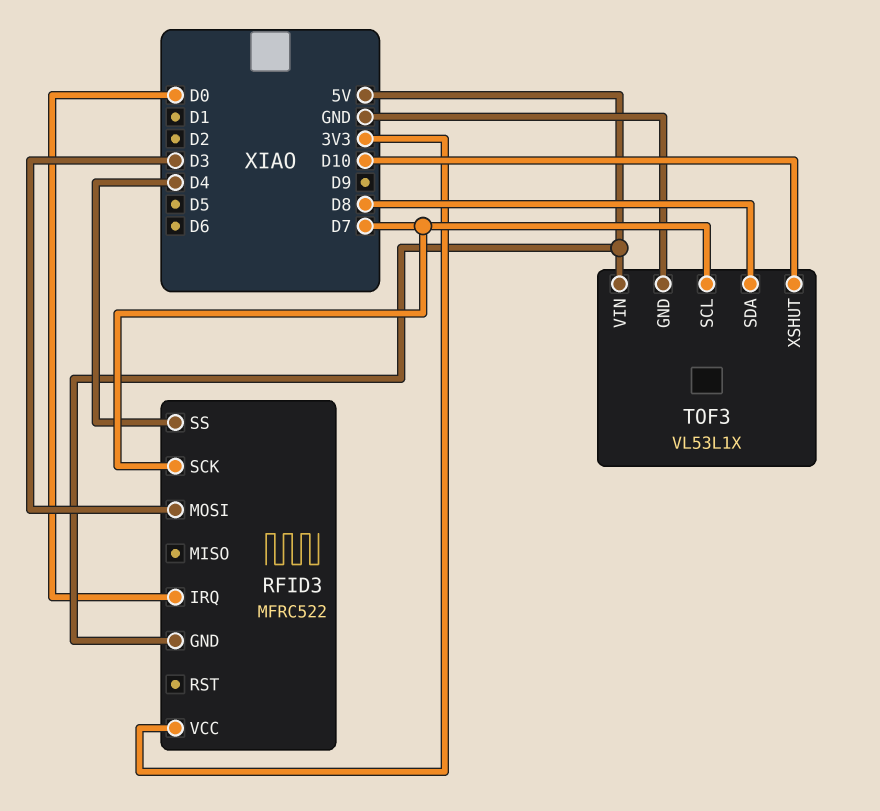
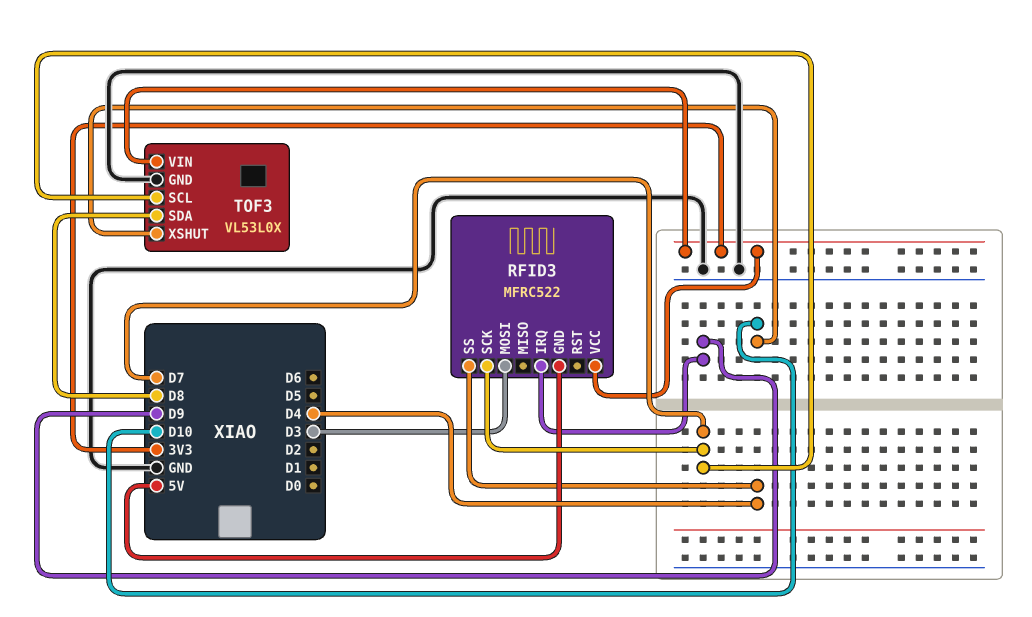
RFID3 pin IRQ: D0 -> D9
TOF3: VL53L1X -> VL53L0X
TOF3 pin VIN: 5V -> 3V3

